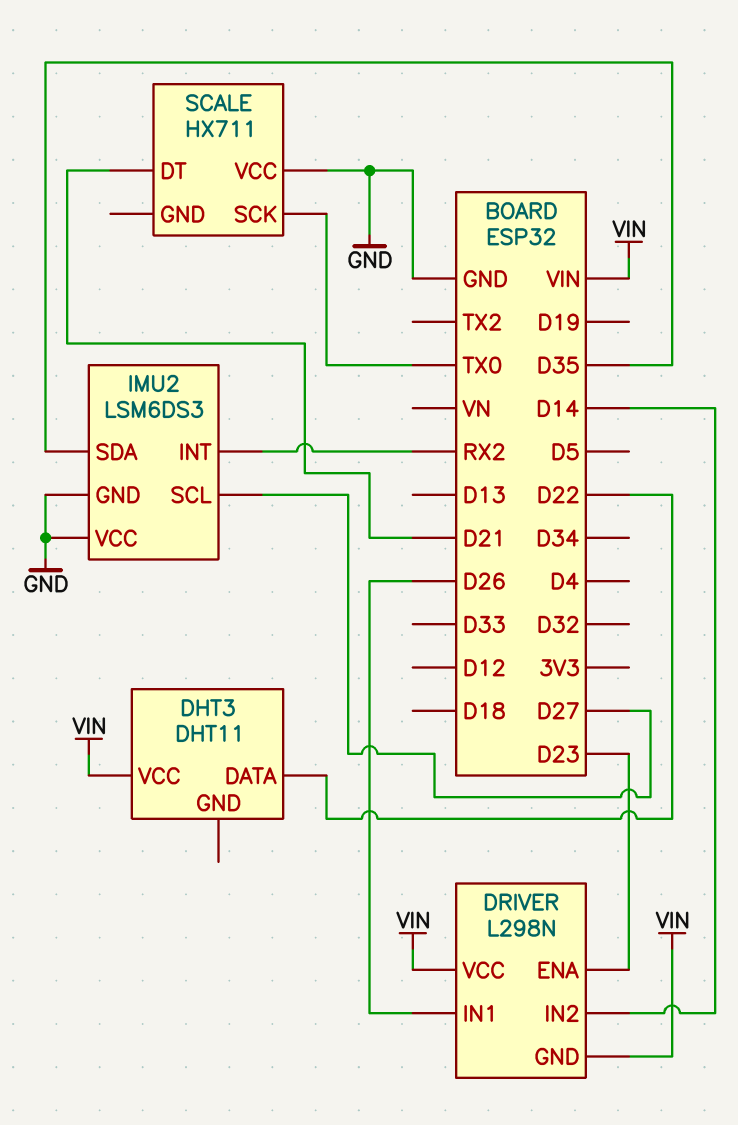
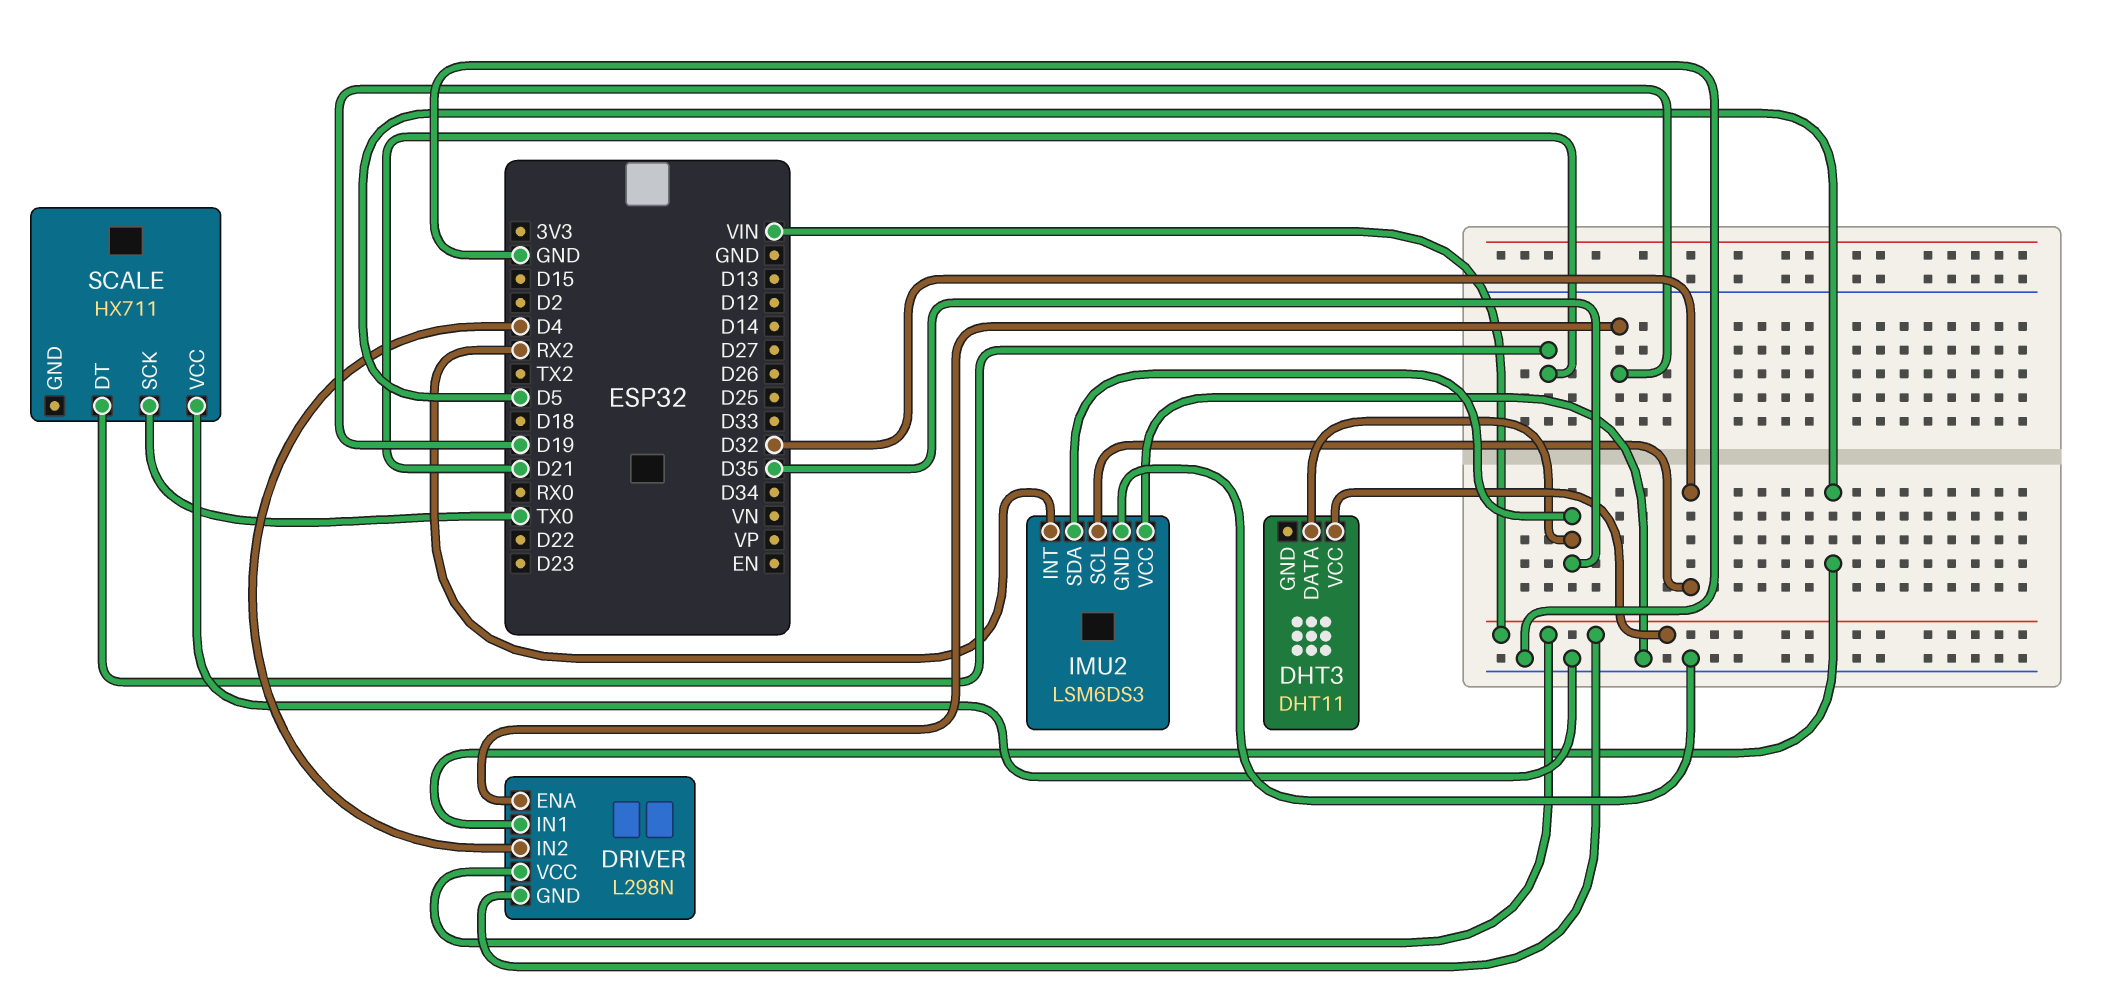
DHT3 pin DATA: D22 -> D35
DRIVER pin ENA: D23 -> D19
DRIVER pin IN1: D26 -> D5
DRIVER pin IN2: D14 -> D4
IMU2 pin SCL: D27 -> D32

